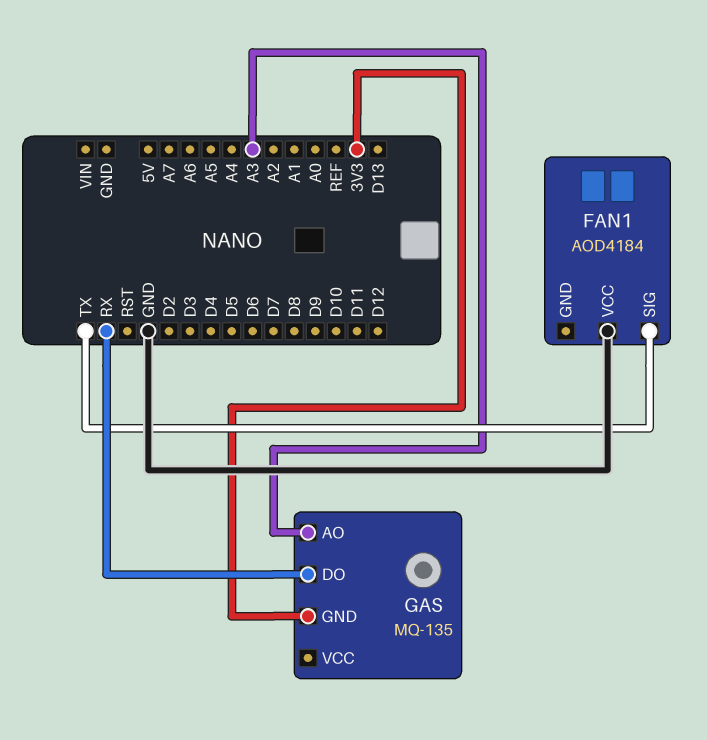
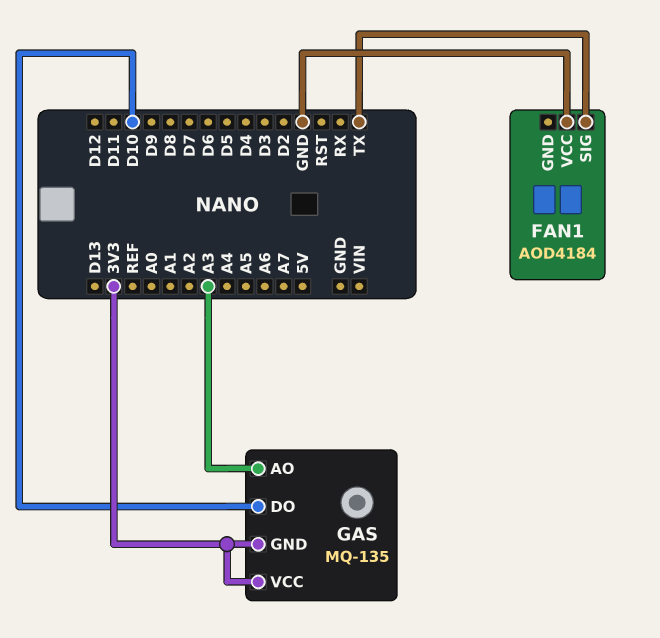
GAS pin DO: RX -> D10
GAS pin VCC: none -> 3V3

